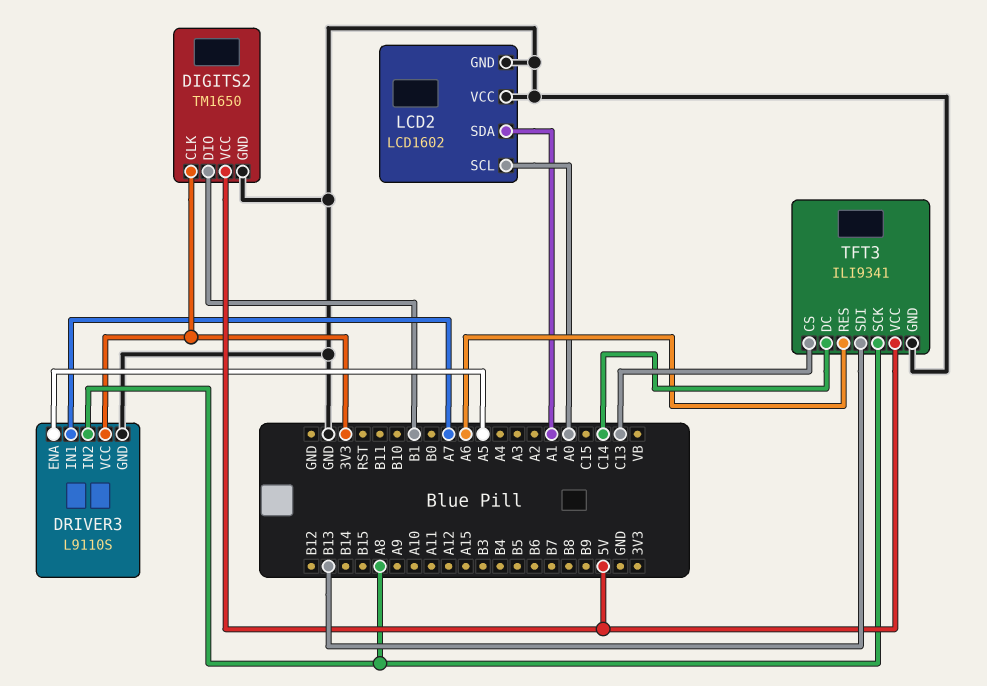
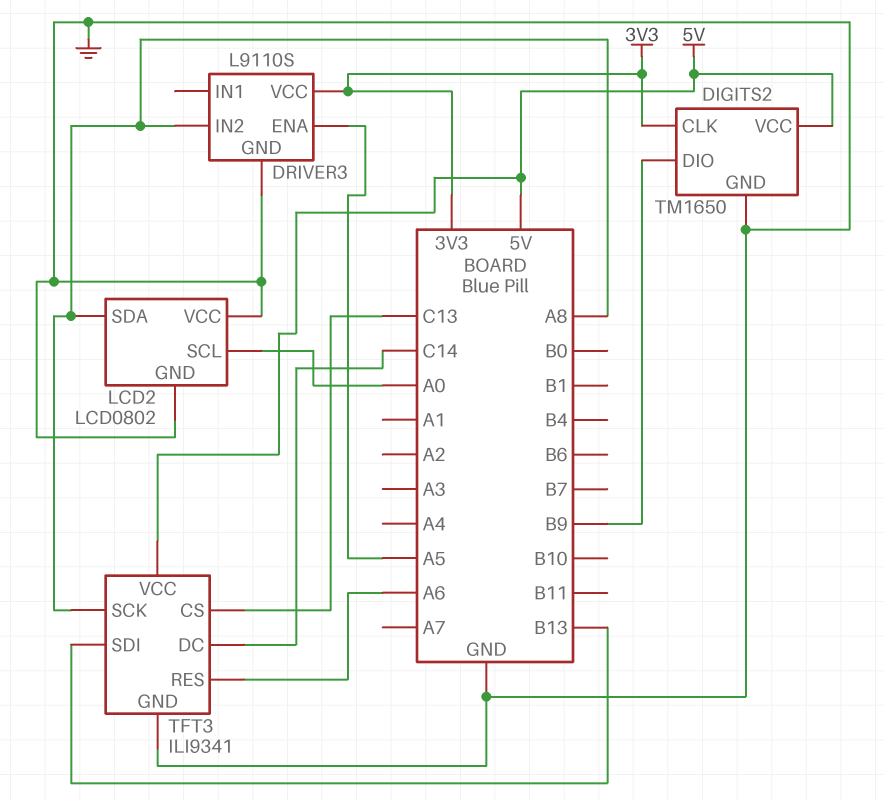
DIGITS2 pin DIO: B1 -> B9
DRIVER3 pin IN1: A7 -> none
LCD2: LCD1602 -> LCD0802
LCD2 pin SDA: A1 -> A8

